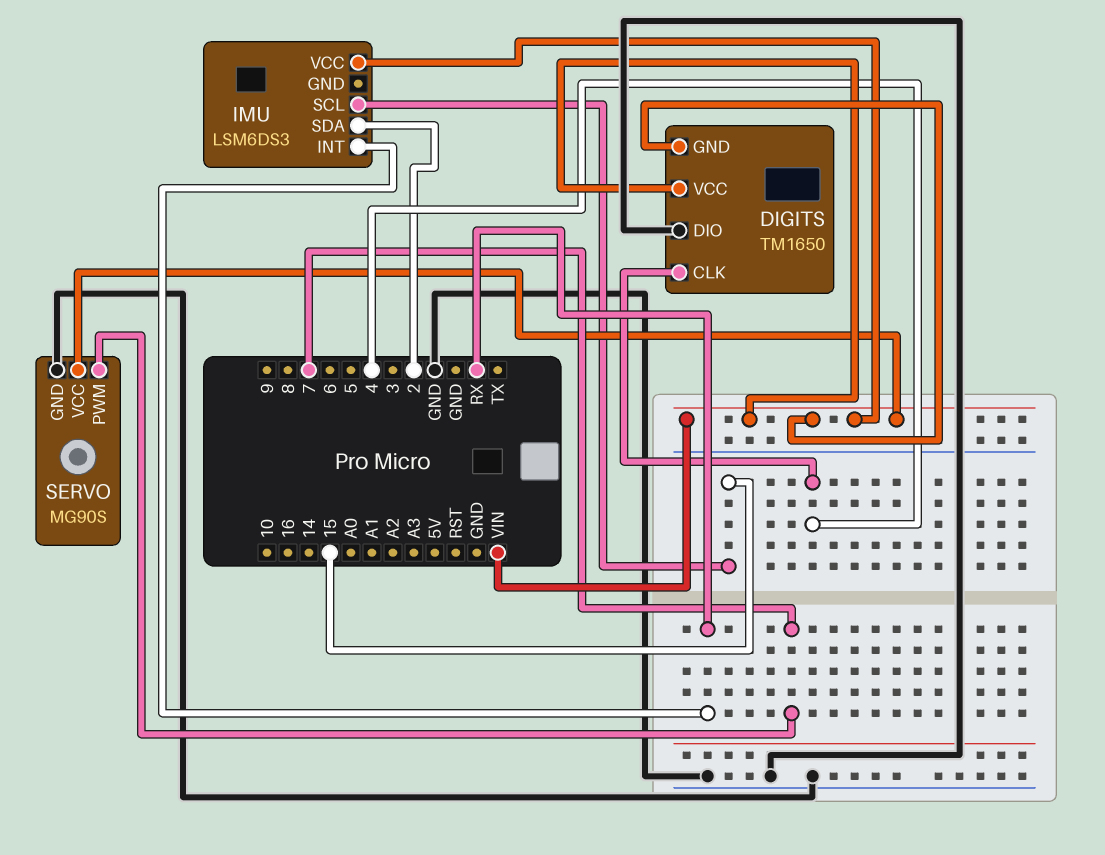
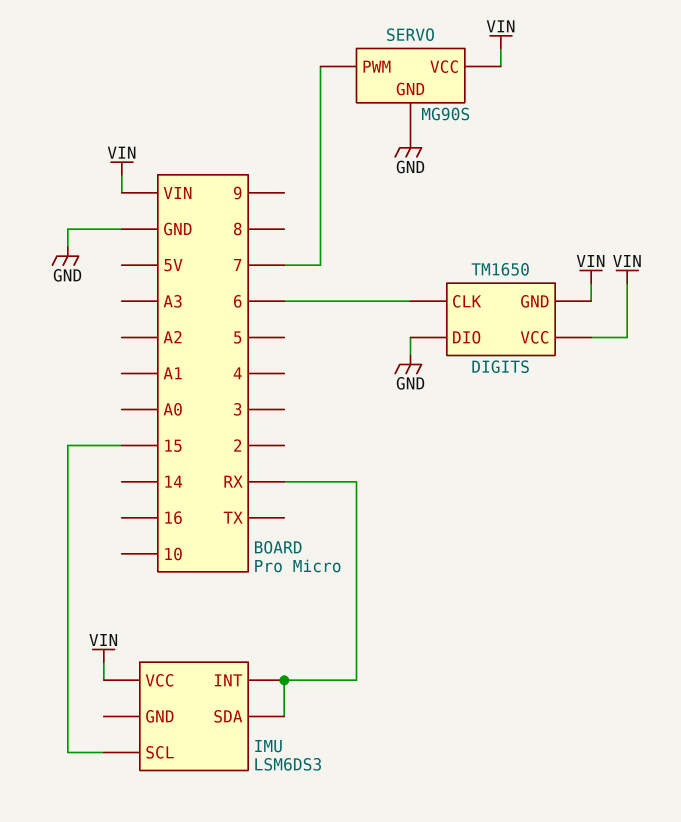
DIGITS pin CLK: 4 -> 6
IMU pin SDA: 2 -> RX

